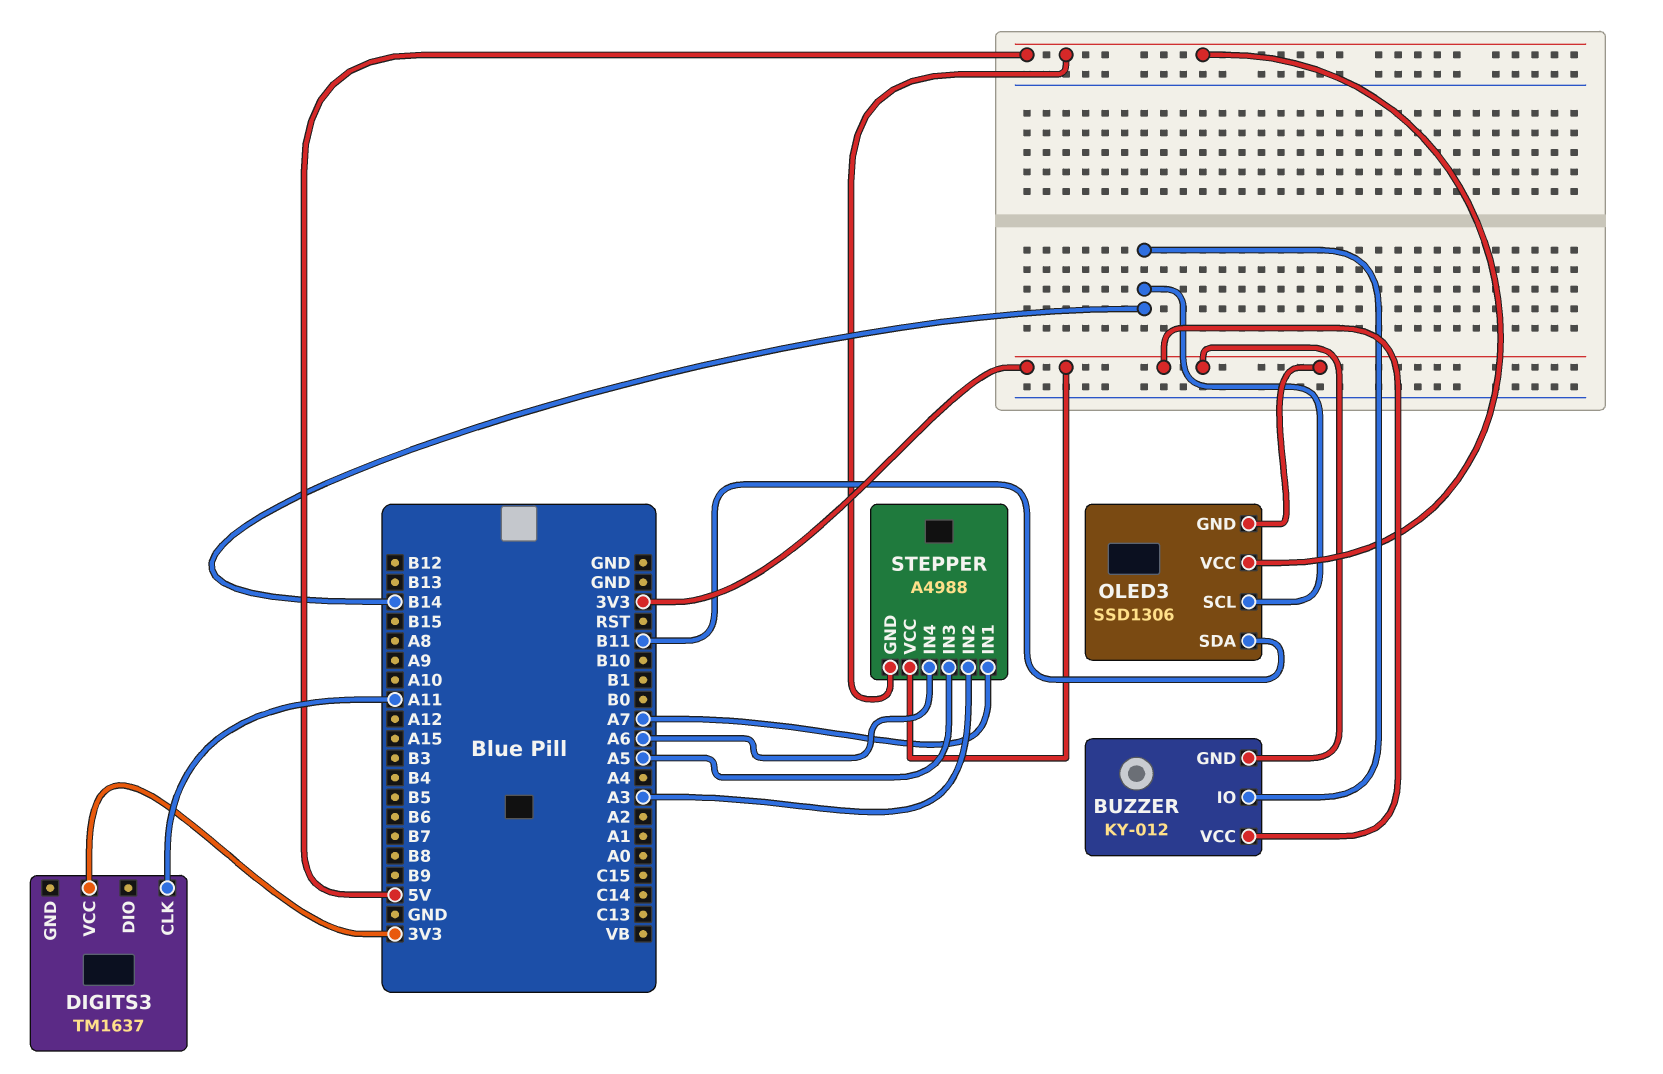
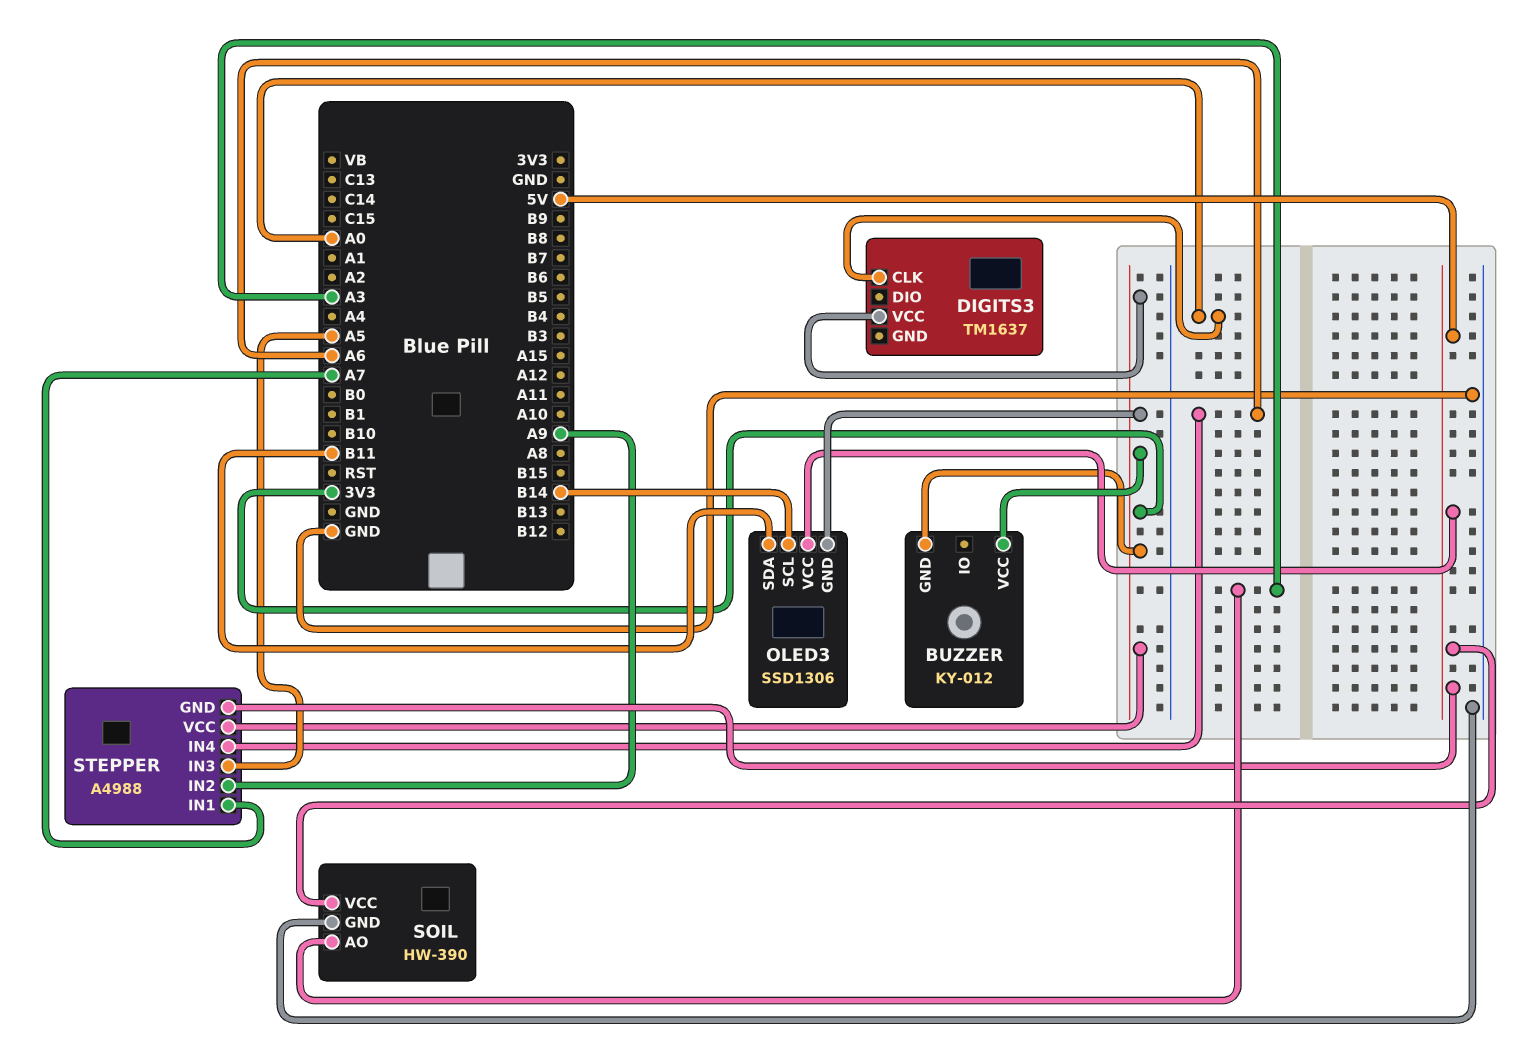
BUZZER pin IO: B14 -> none
DIGITS3 pin CLK: A11 -> A0
SOIL: none -> HW-390
SOIL pin AO: none -> A3
SOIL pin GND: none -> GND
SOIL pin VCC: none -> 5V
STEPPER pin IN2: A3 -> A9

